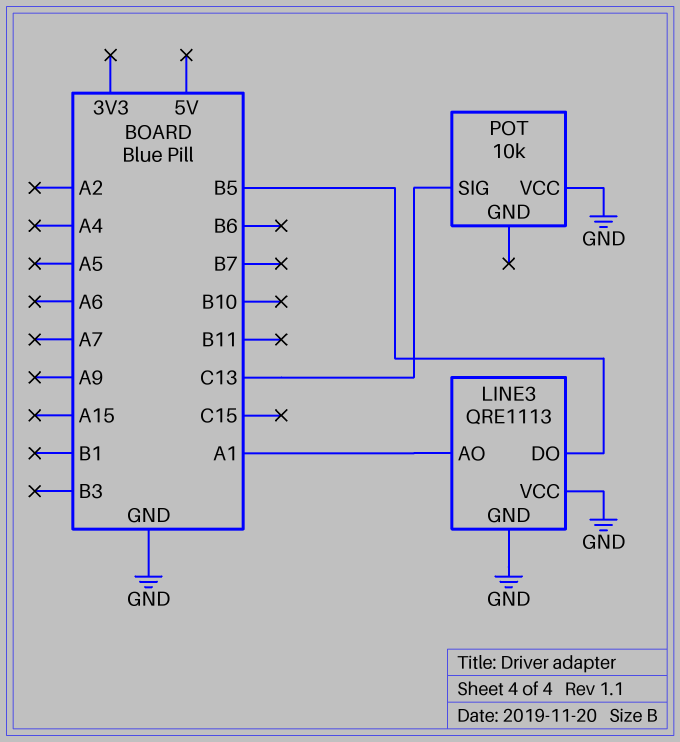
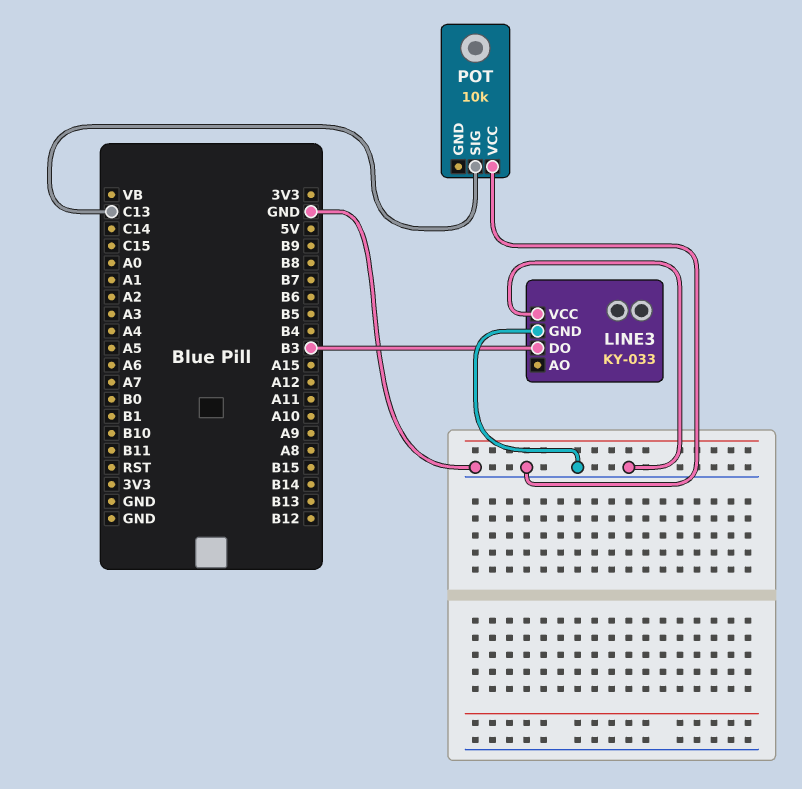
LINE3: QRE1113 -> KY-033
LINE3 pin AO: A1 -> none
LINE3 pin DO: B5 -> B3

